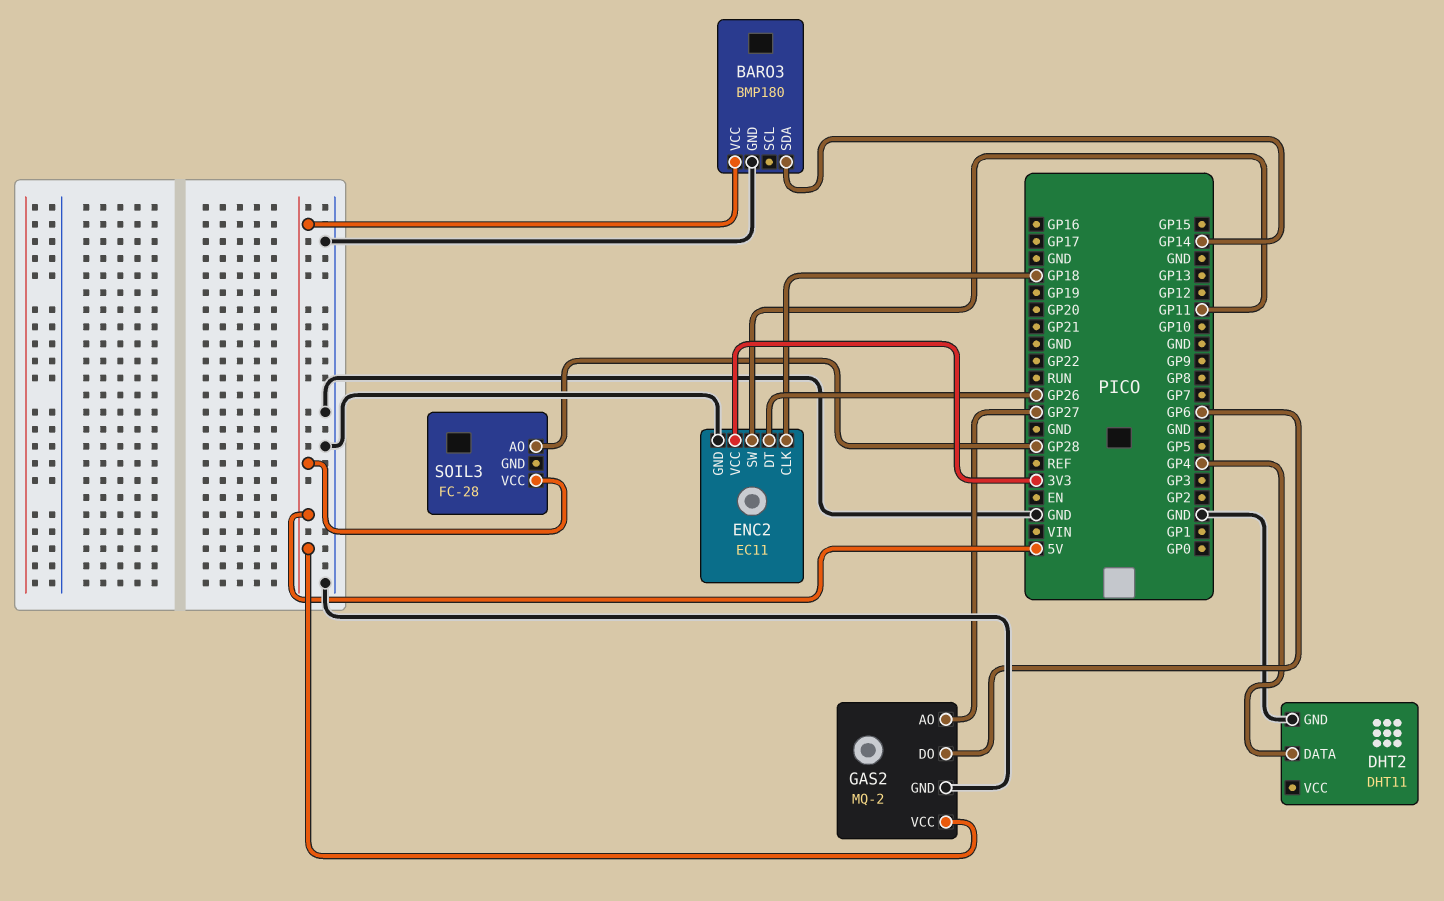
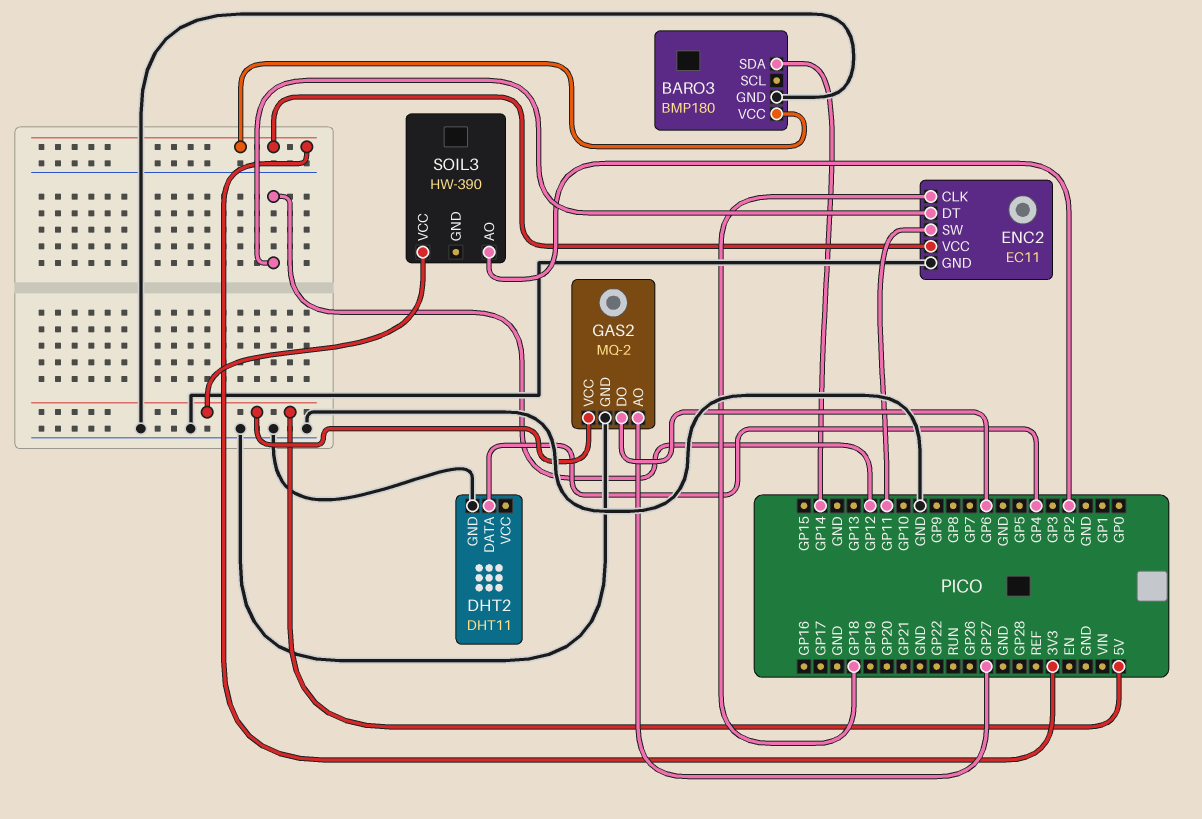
BARO3 pin VCC: 5V -> 3V3
ENC2 pin DT: GP26 -> GP12
SOIL3: FC-28 -> HW-390
SOIL3 pin AO: GP28 -> GP2

